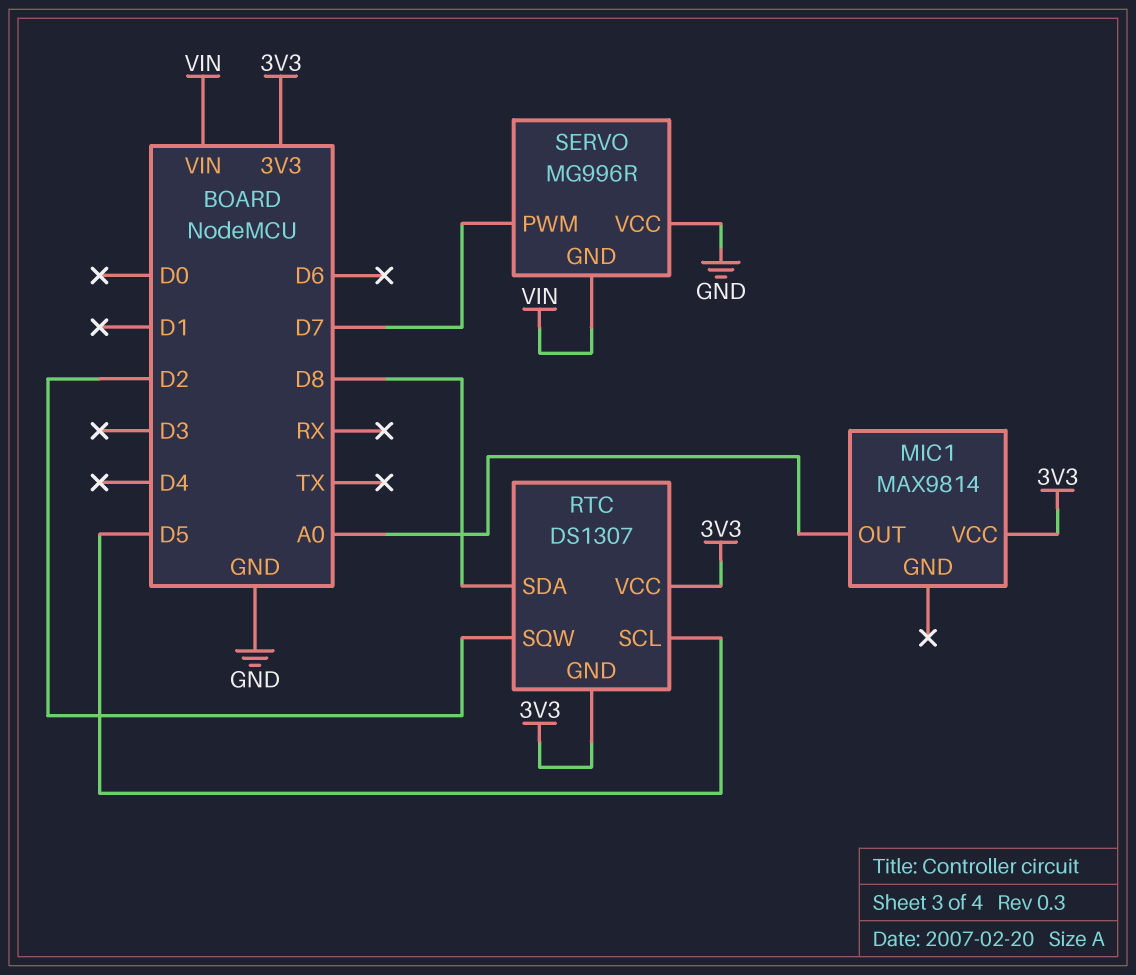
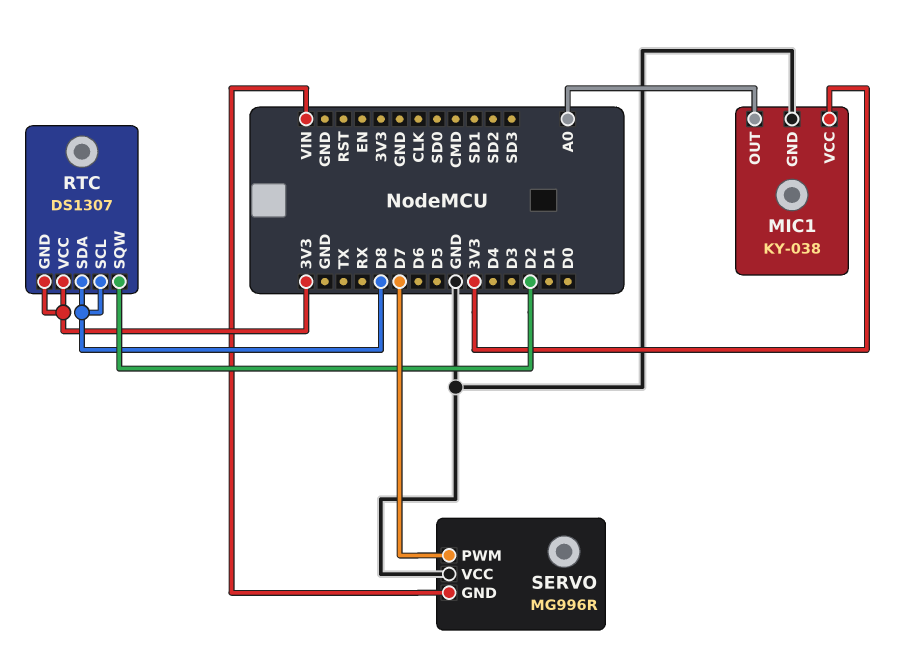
MIC1: MAX9814 -> KY-038
MIC1 pin GND: none -> GND
RTC pin SCL: D5 -> D8

